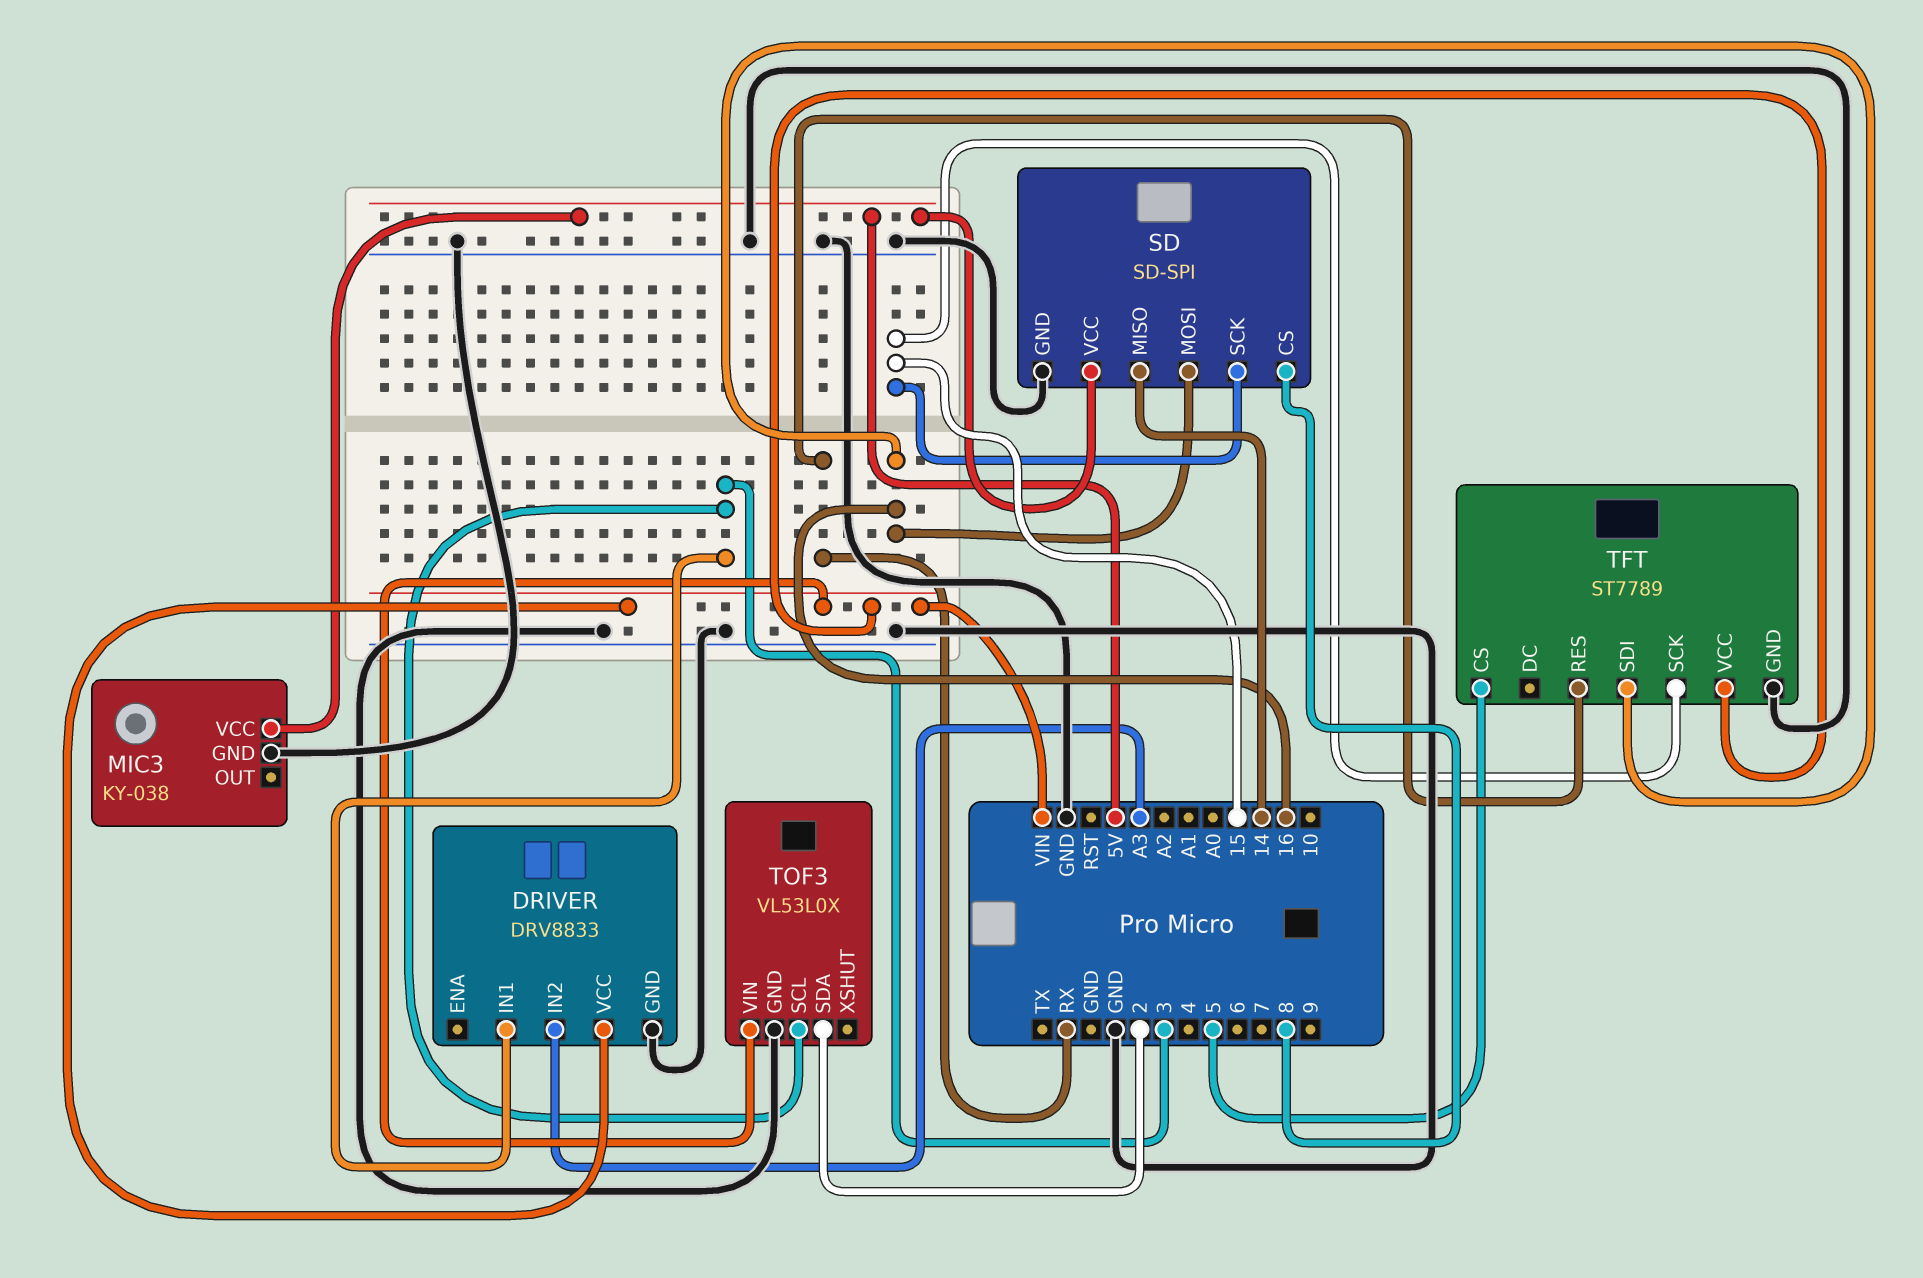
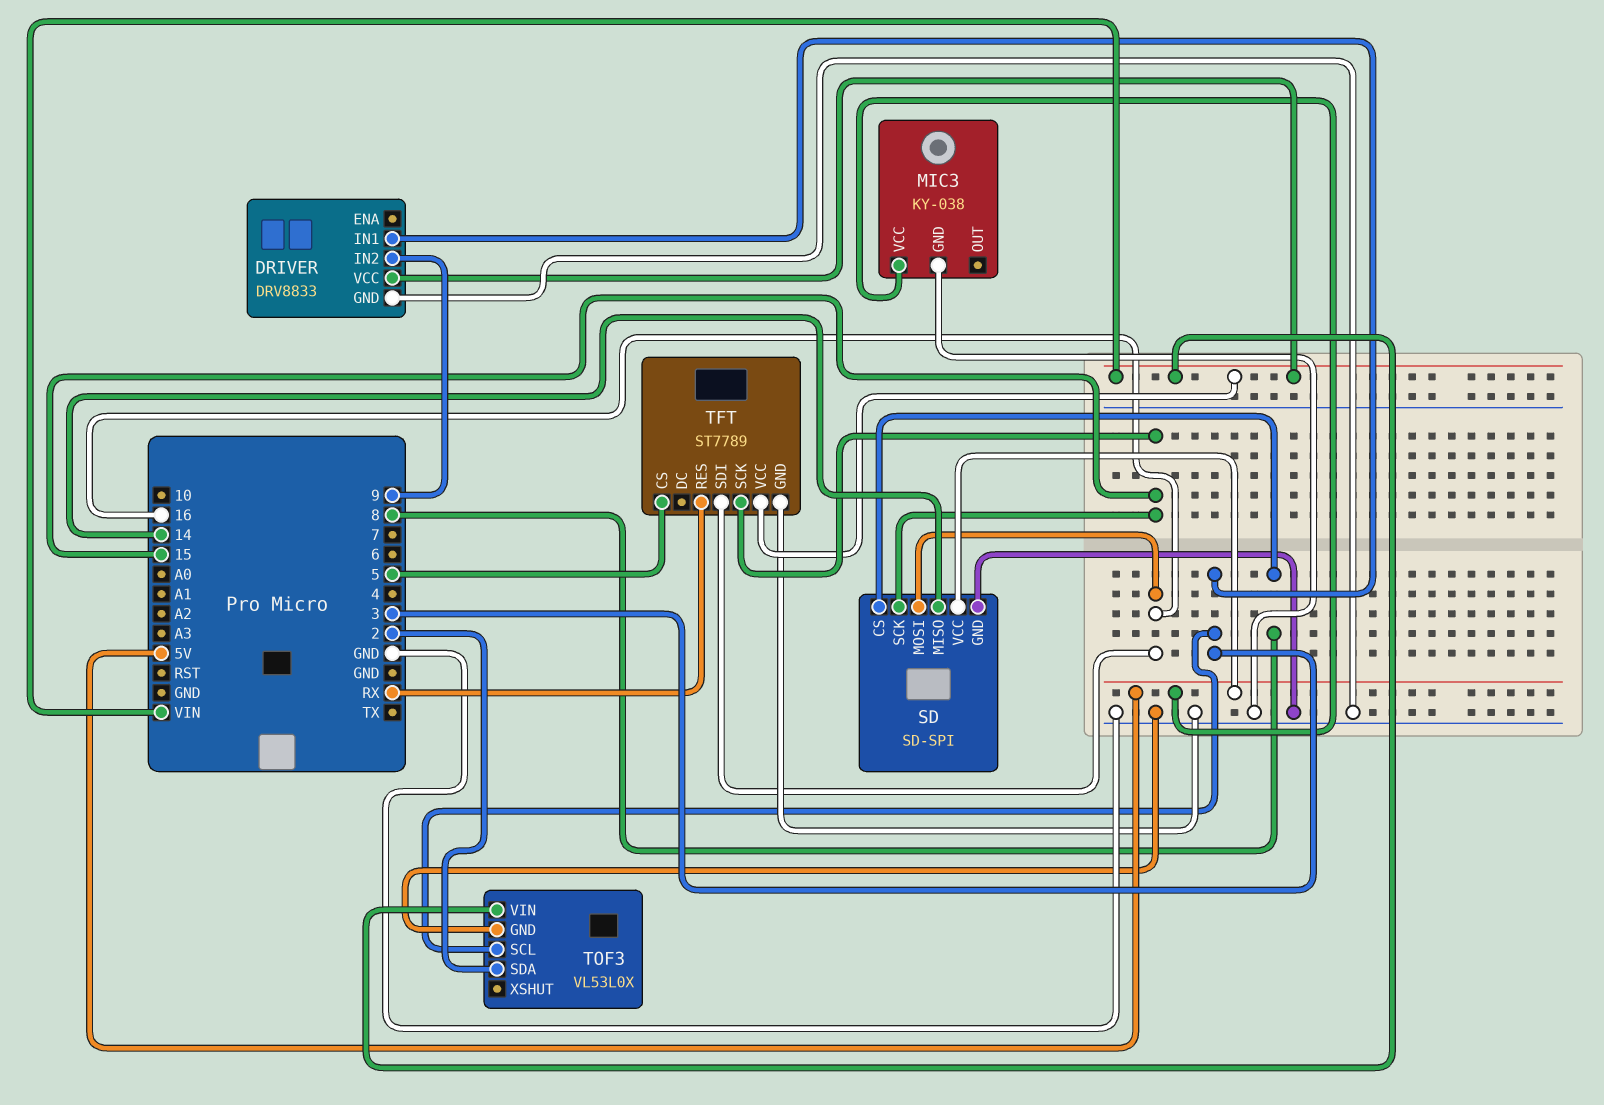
DRIVER pin IN2: A3 -> 9

